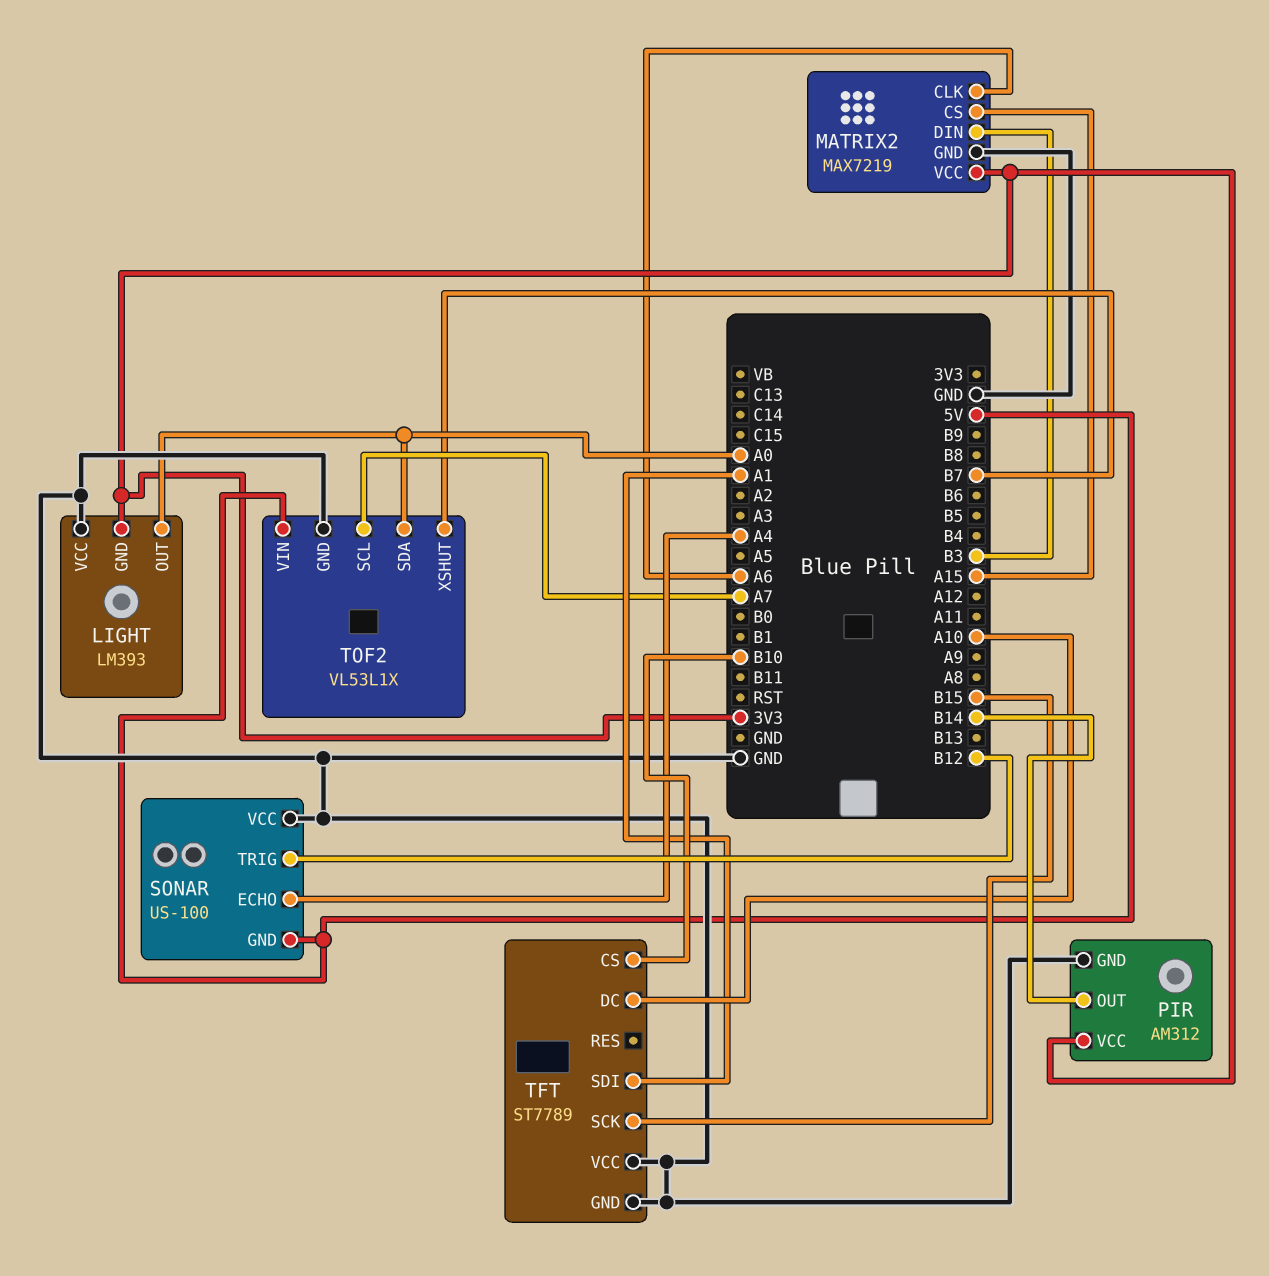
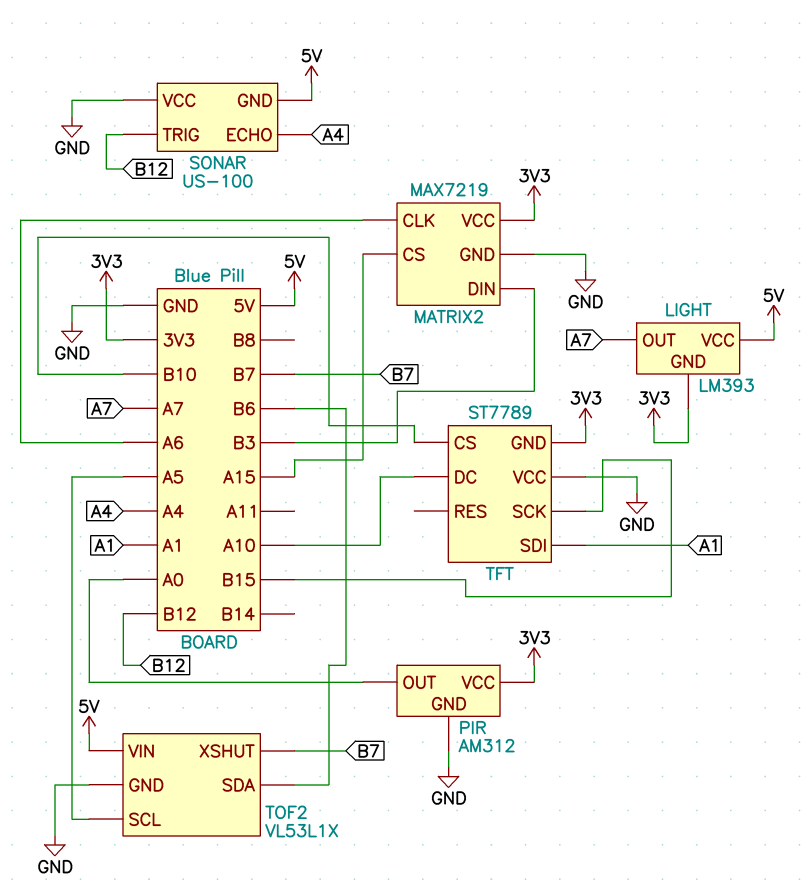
LIGHT pin OUT: A0 -> A7
LIGHT pin VCC: GND -> 5V
PIR pin OUT: B14 -> A0
TFT pin GND: GND -> 3V3
TOF2 pin SCL: A7 -> A5
TOF2 pin SDA: A0 -> B6

